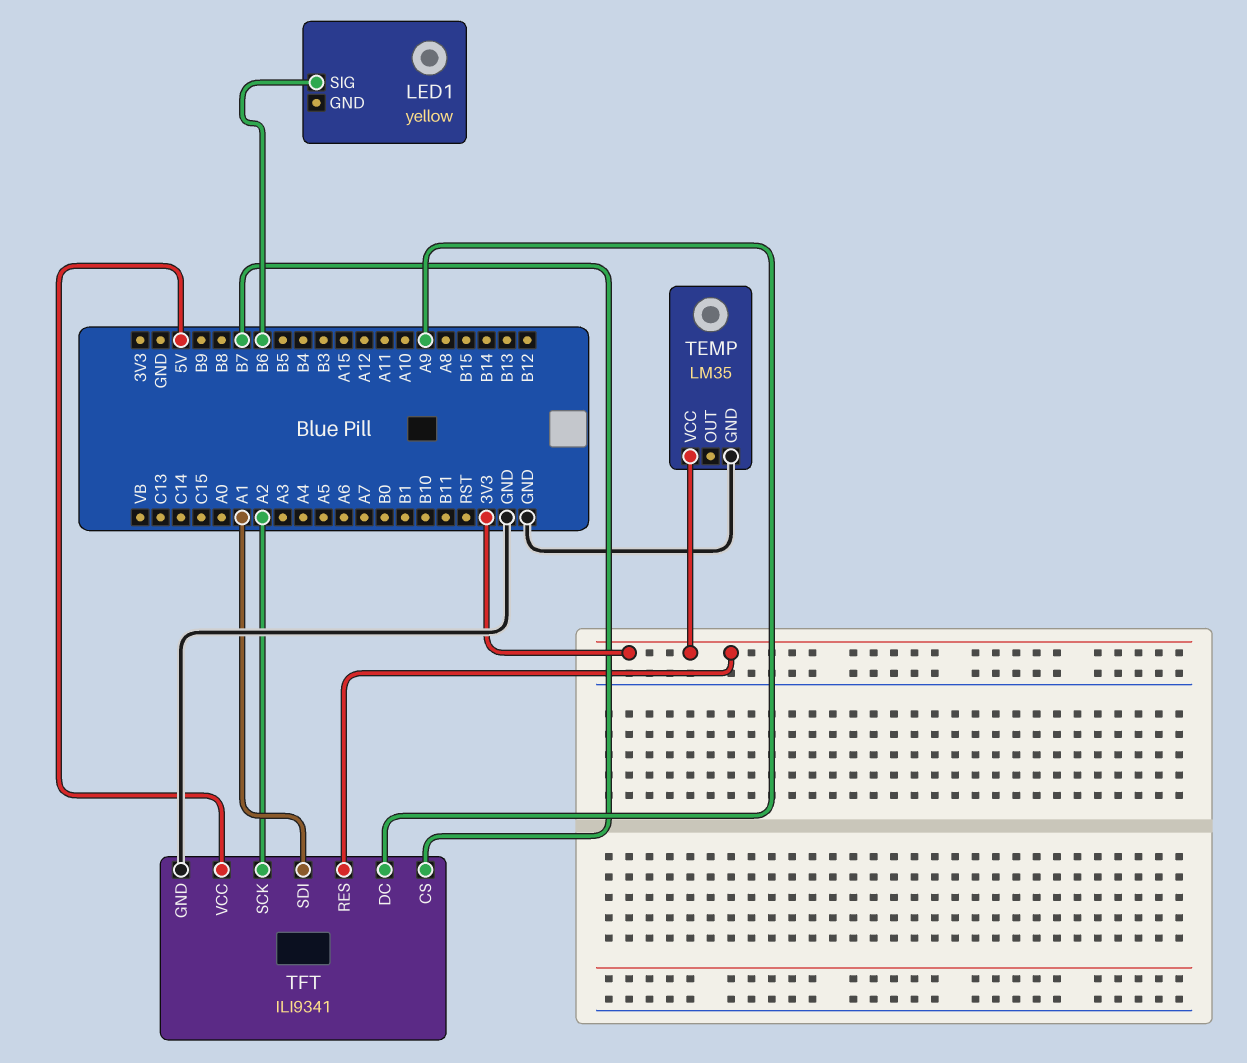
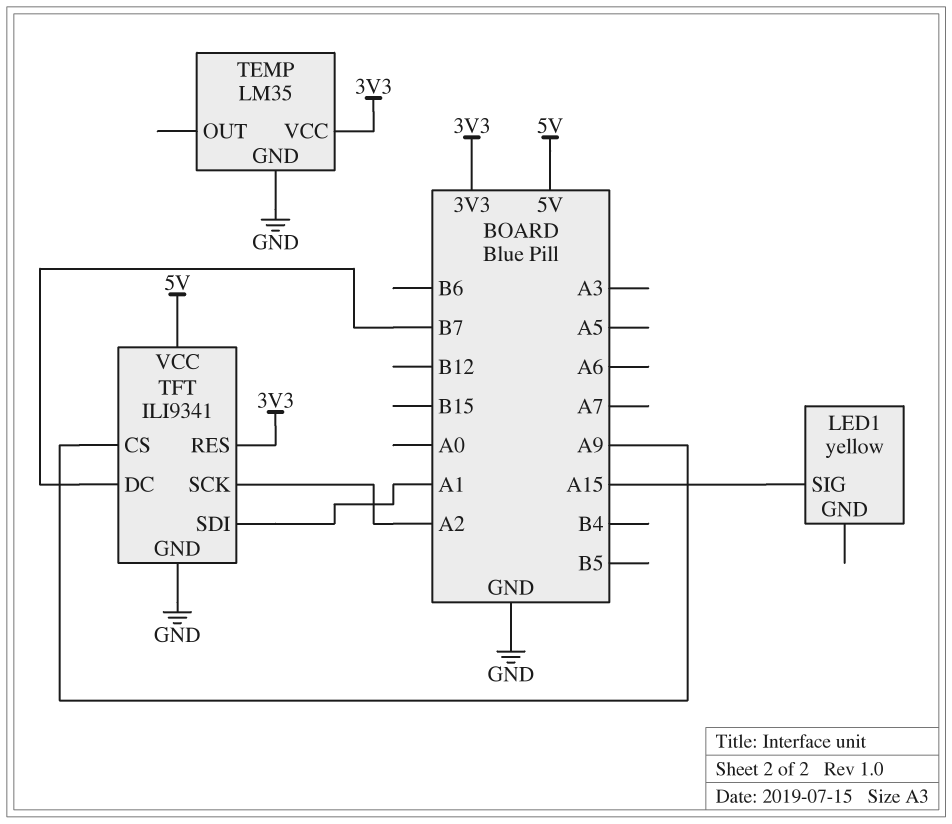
LED1 pin SIG: B6 -> A15
TFT pin CS: B7 -> A9
TFT pin DC: A9 -> B7

